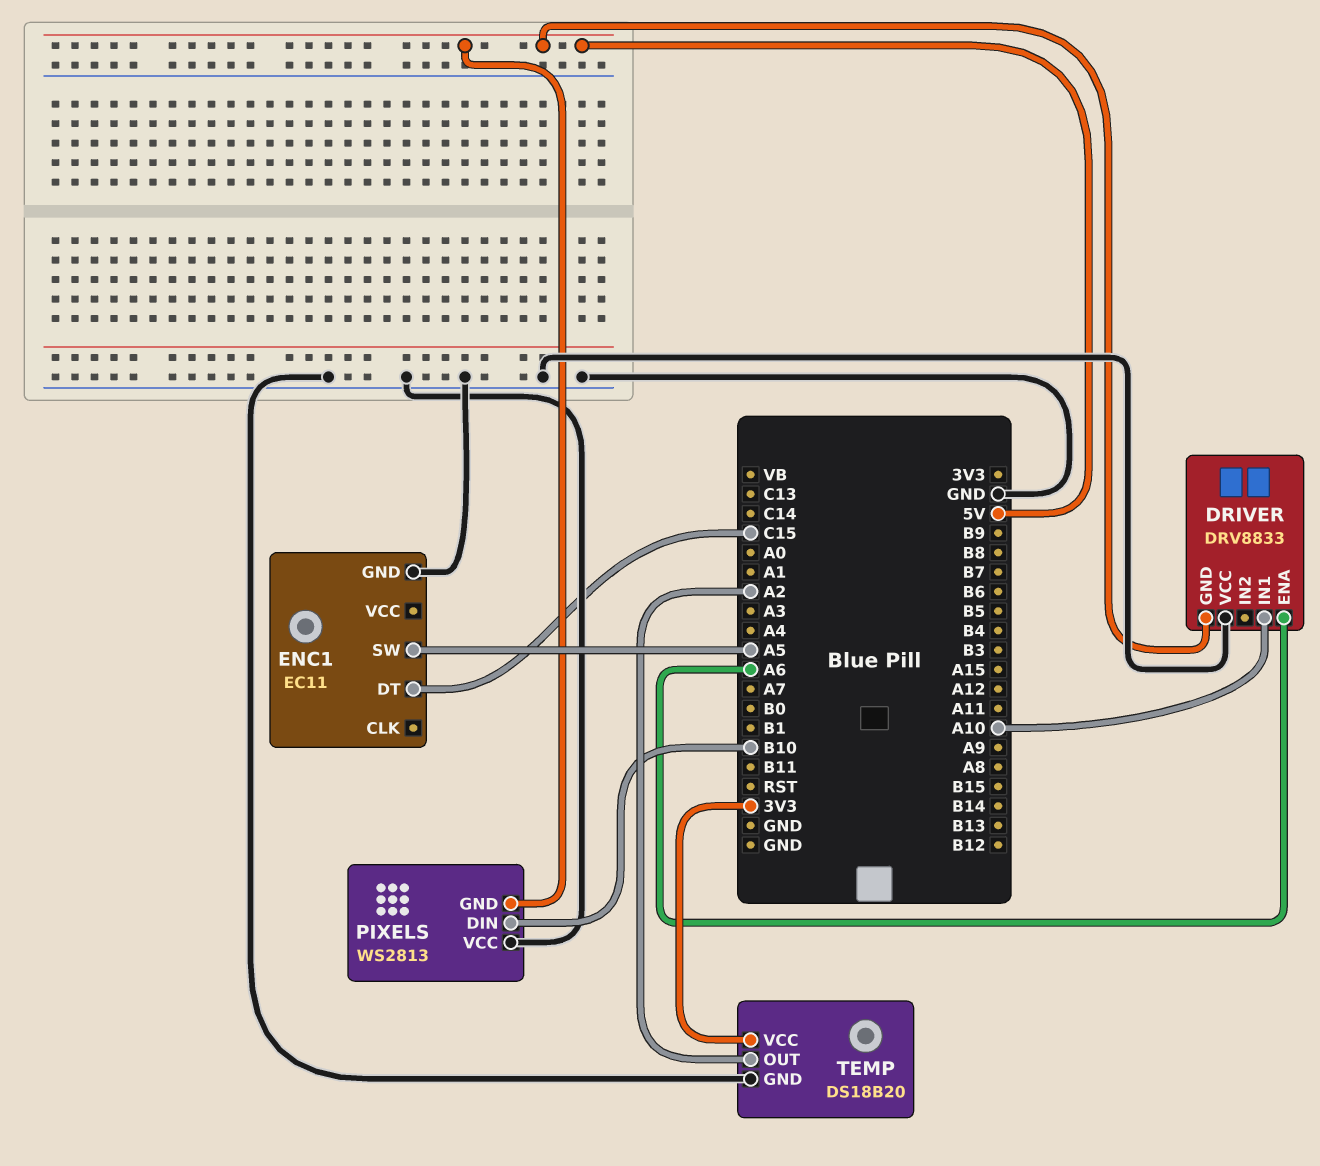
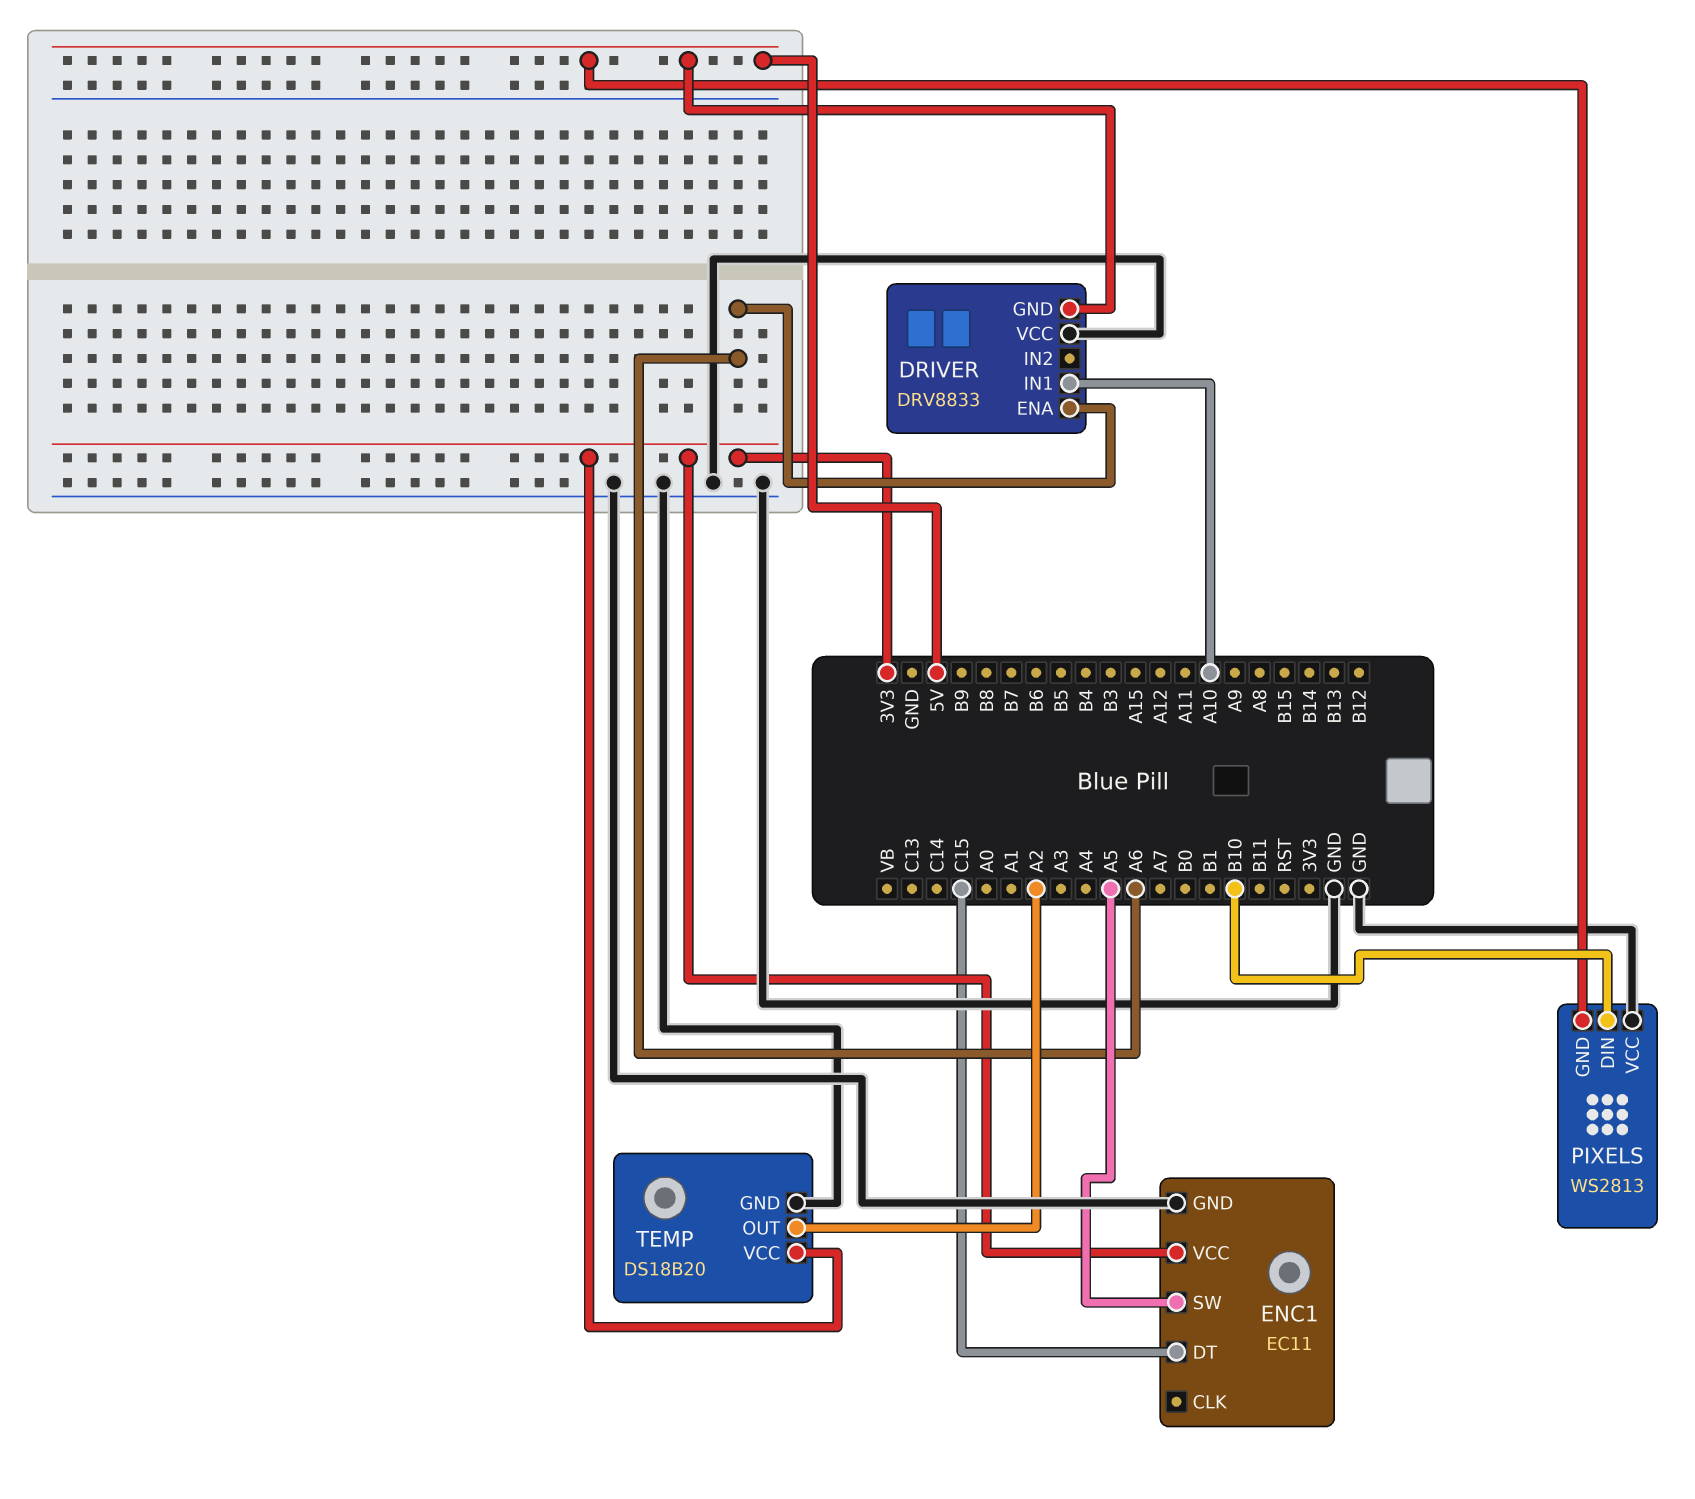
ENC1 pin VCC: none -> 3V3

